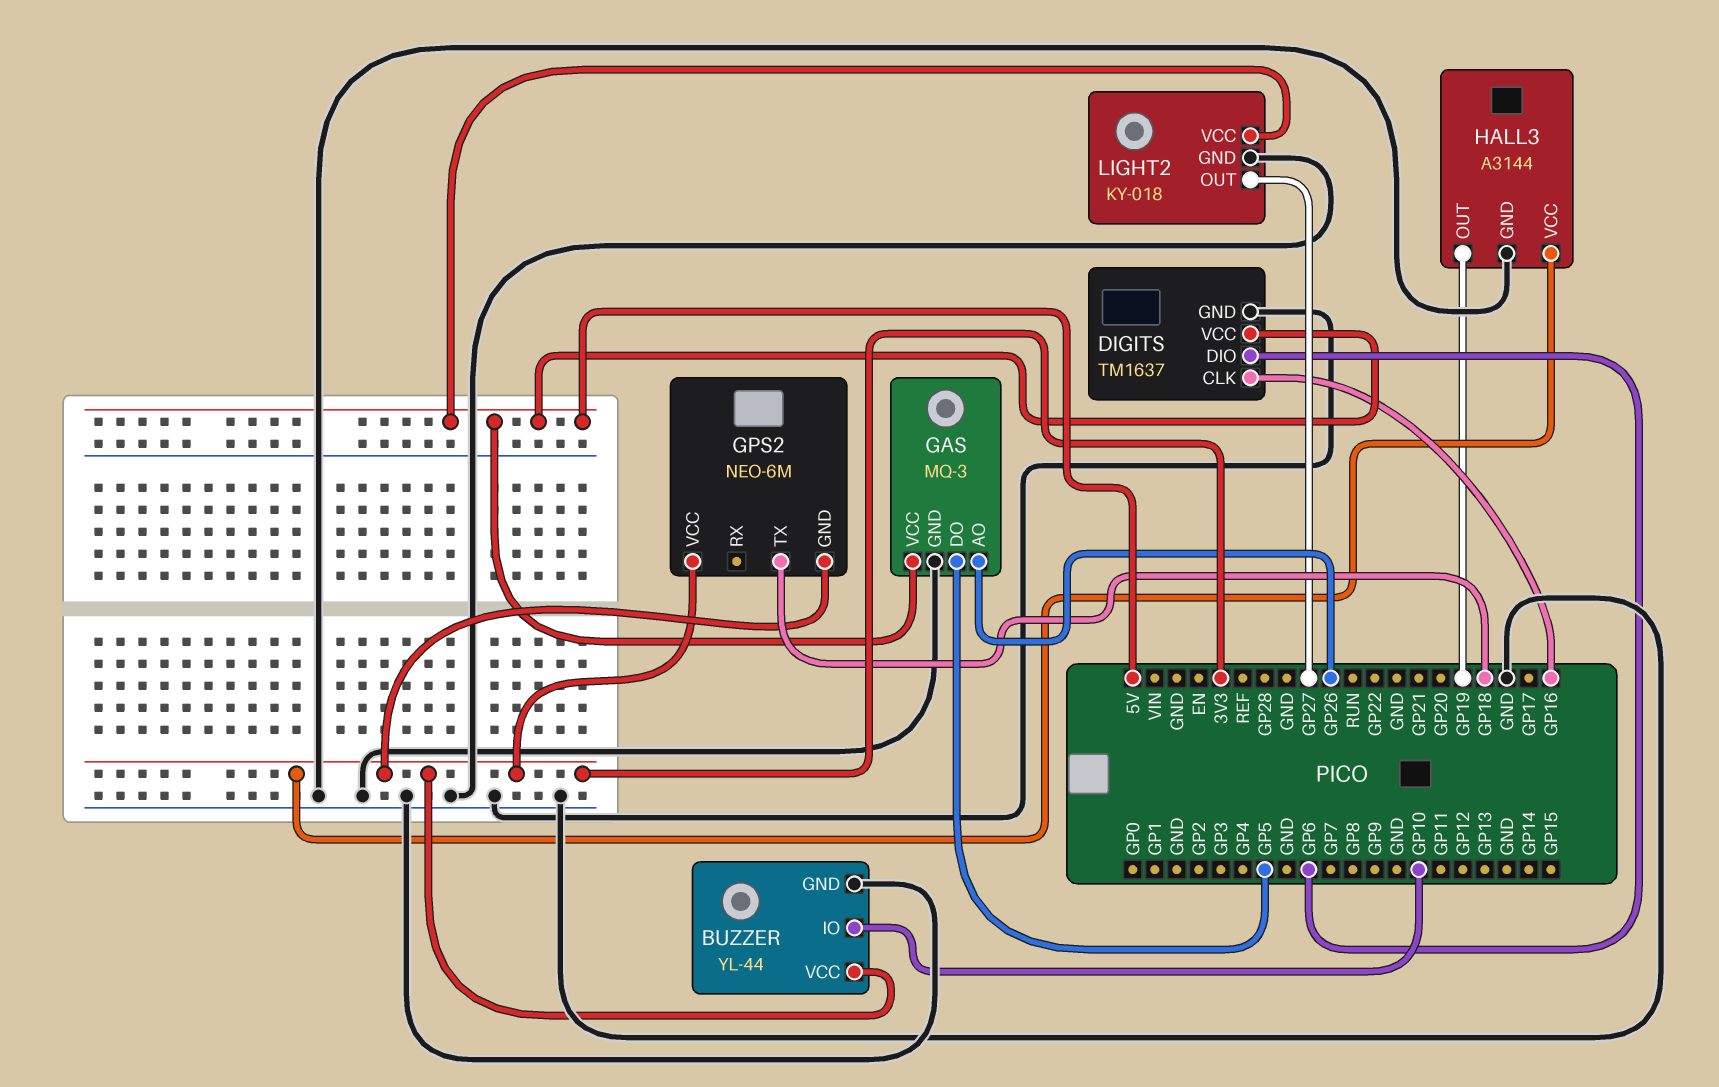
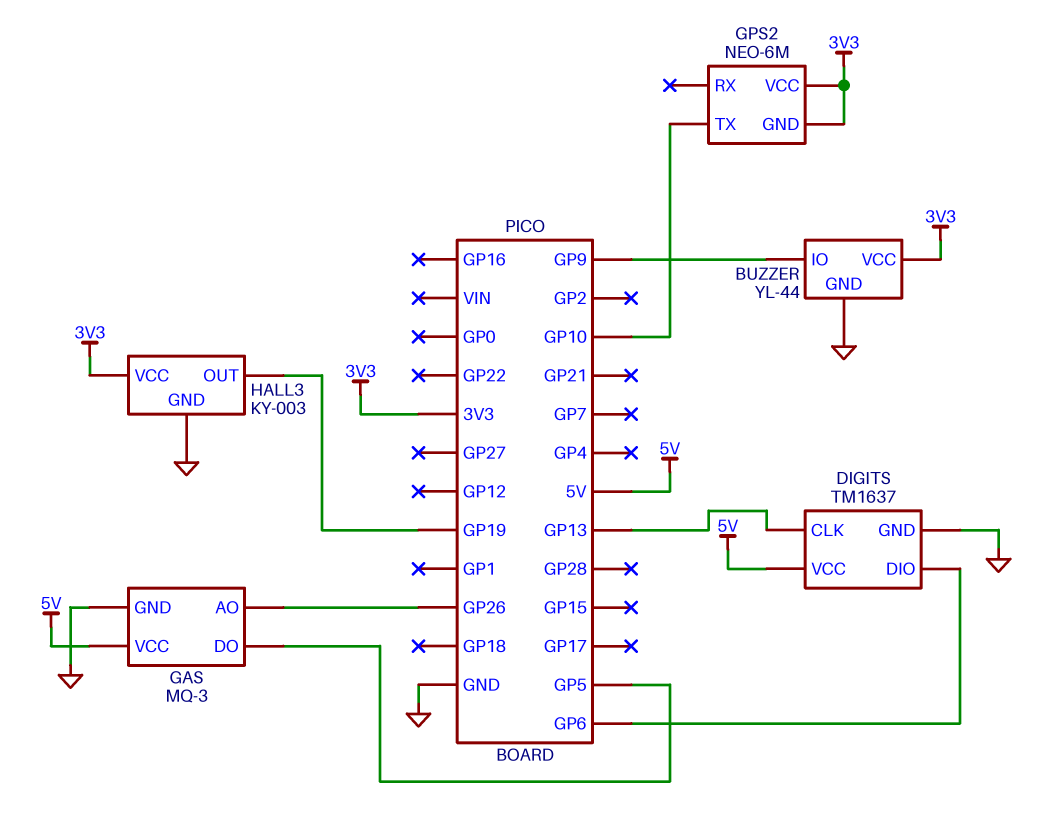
BUZZER pin IO: GP10 -> GP9
DIGITS pin CLK: GP16 -> GP13
GPS2 pin TX: GP18 -> GP10
HALL3: A3144 -> KY-003
LIGHT2: KY-018 -> none
LIGHT2 pin GND: GND -> none
LIGHT2 pin OUT: GP27 -> none
LIGHT2 pin VCC: 5V -> none

